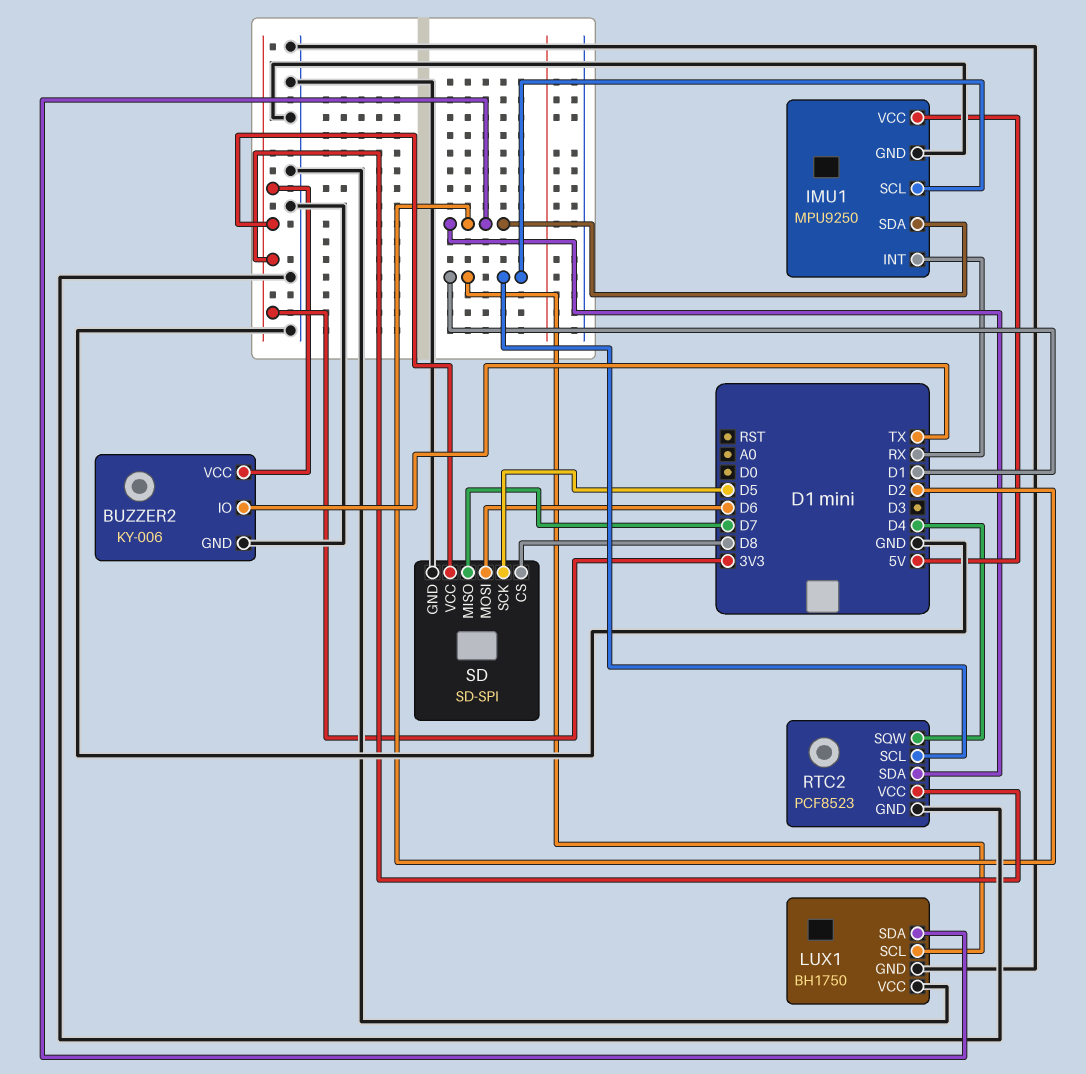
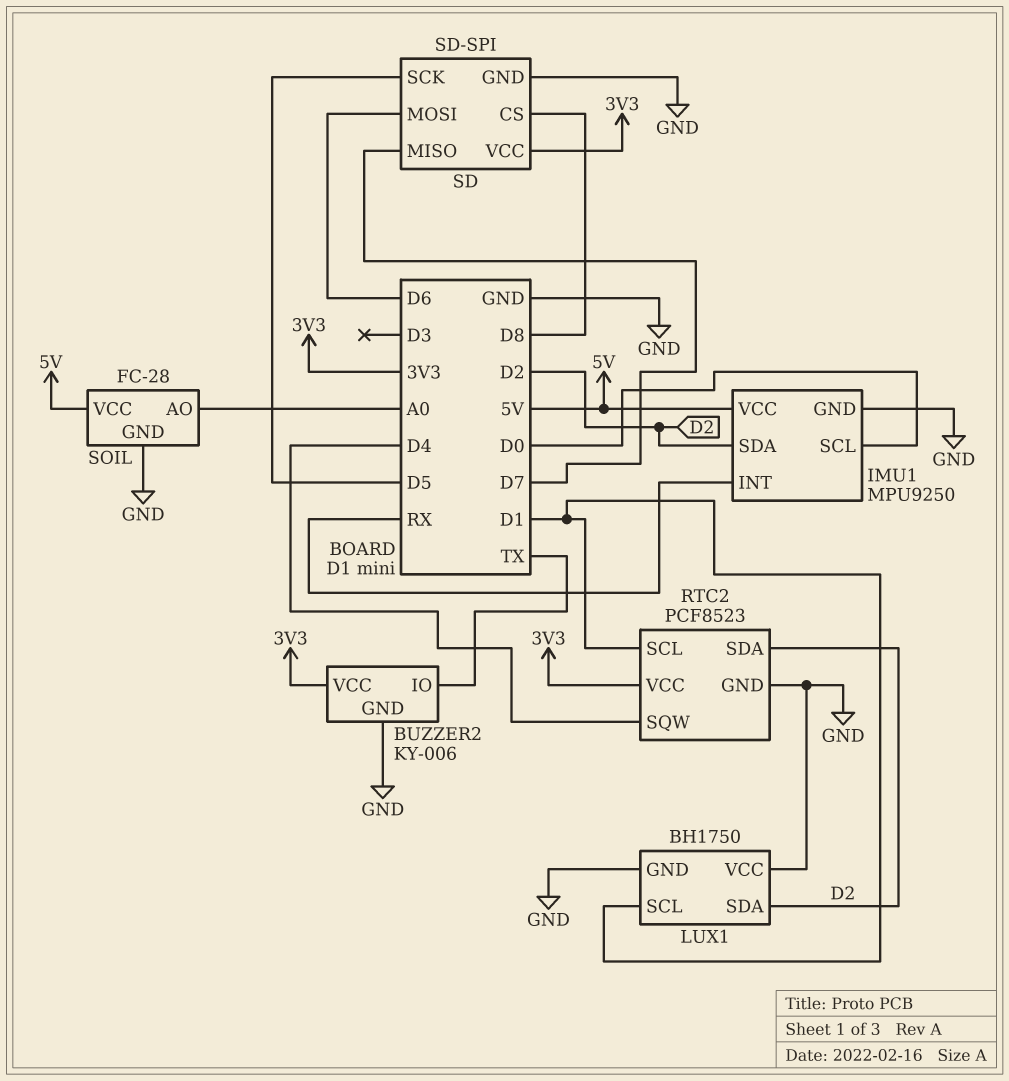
IMU1 pin SCL: D1 -> D0
SOIL: none -> FC-28
SOIL pin AO: none -> A0
SOIL pin GND: none -> GND
SOIL pin VCC: none -> 5V

